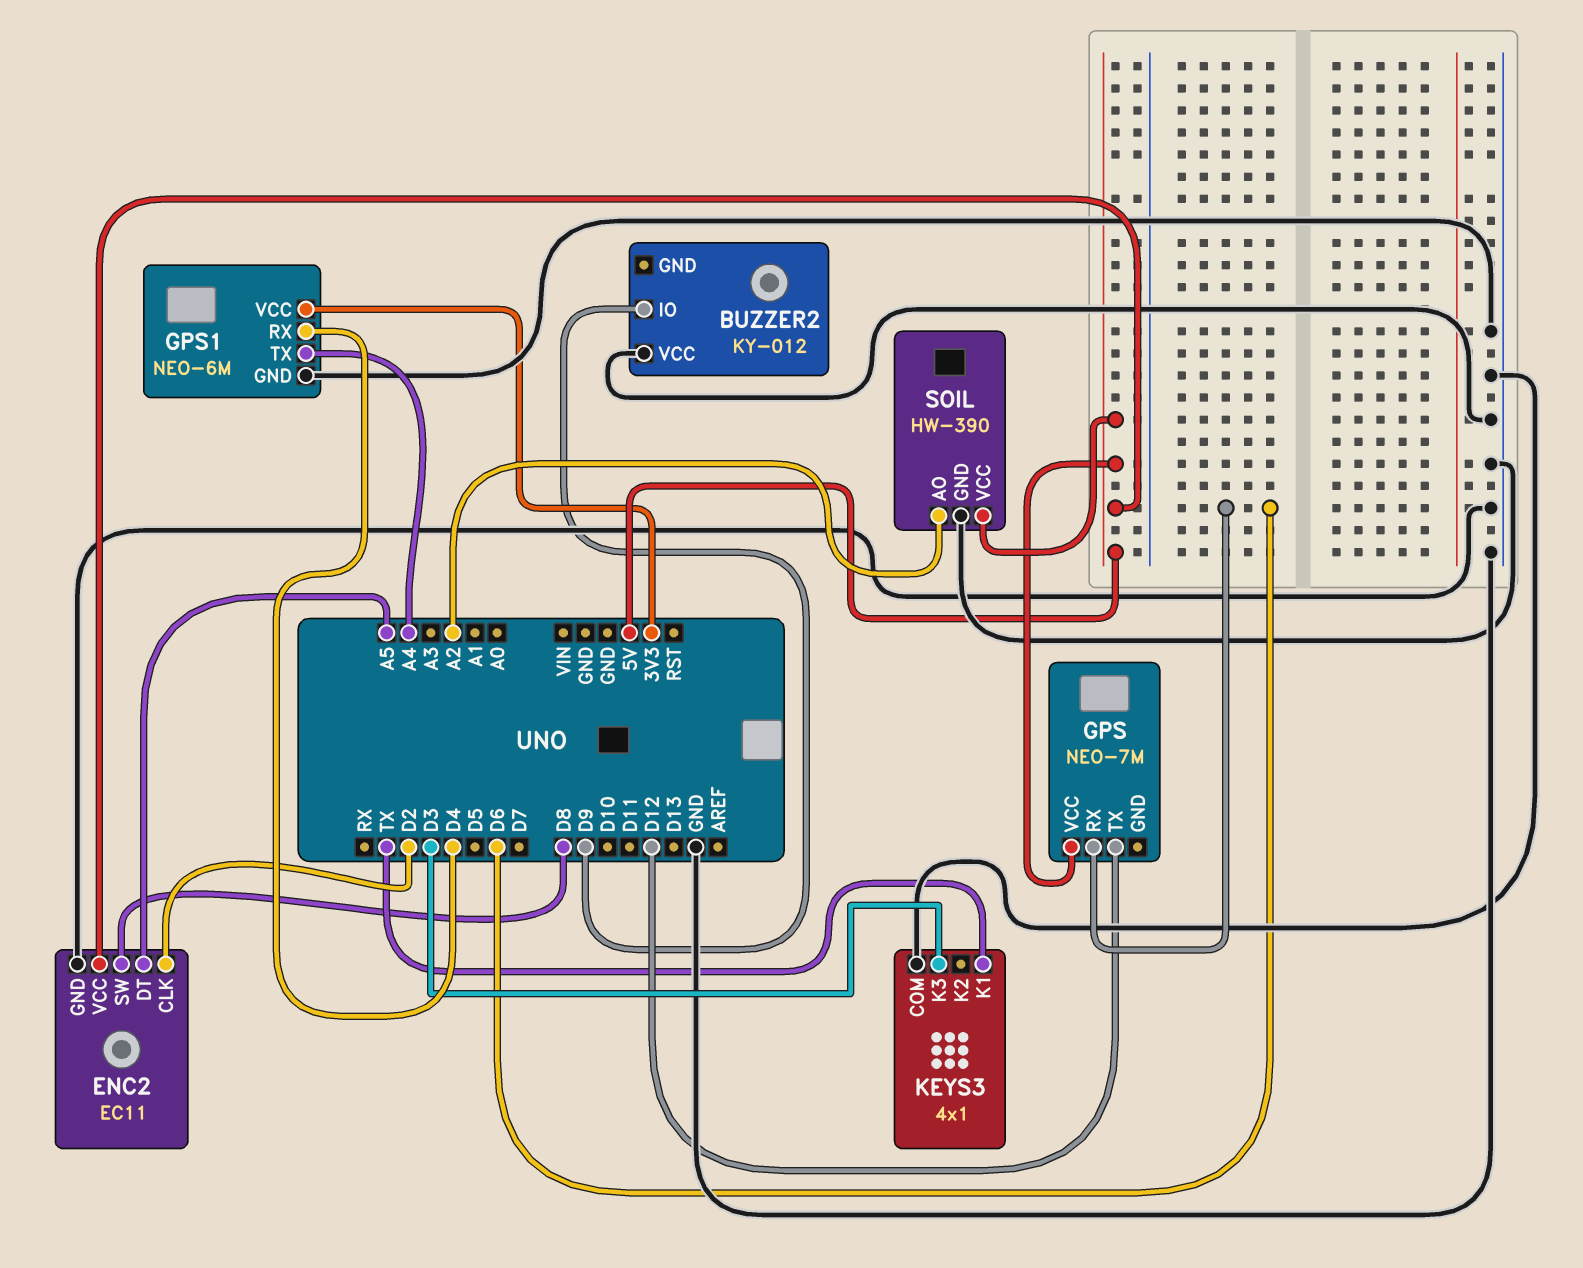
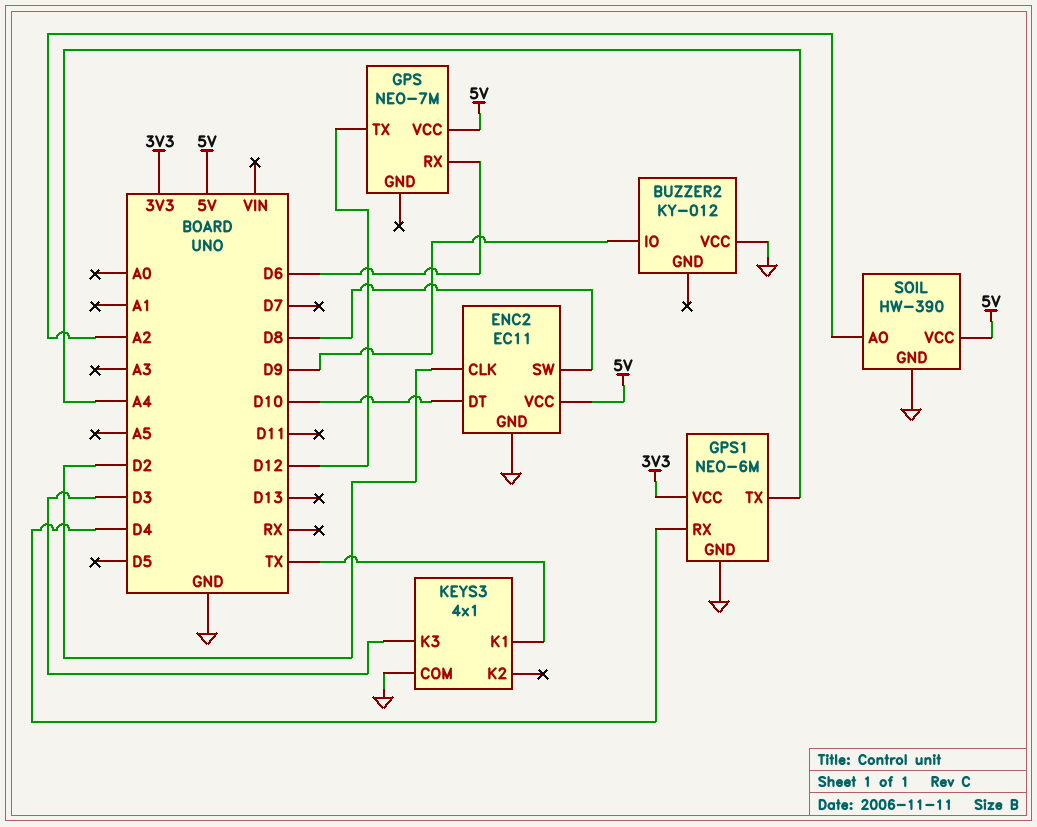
ENC2 pin DT: A5 -> D10

